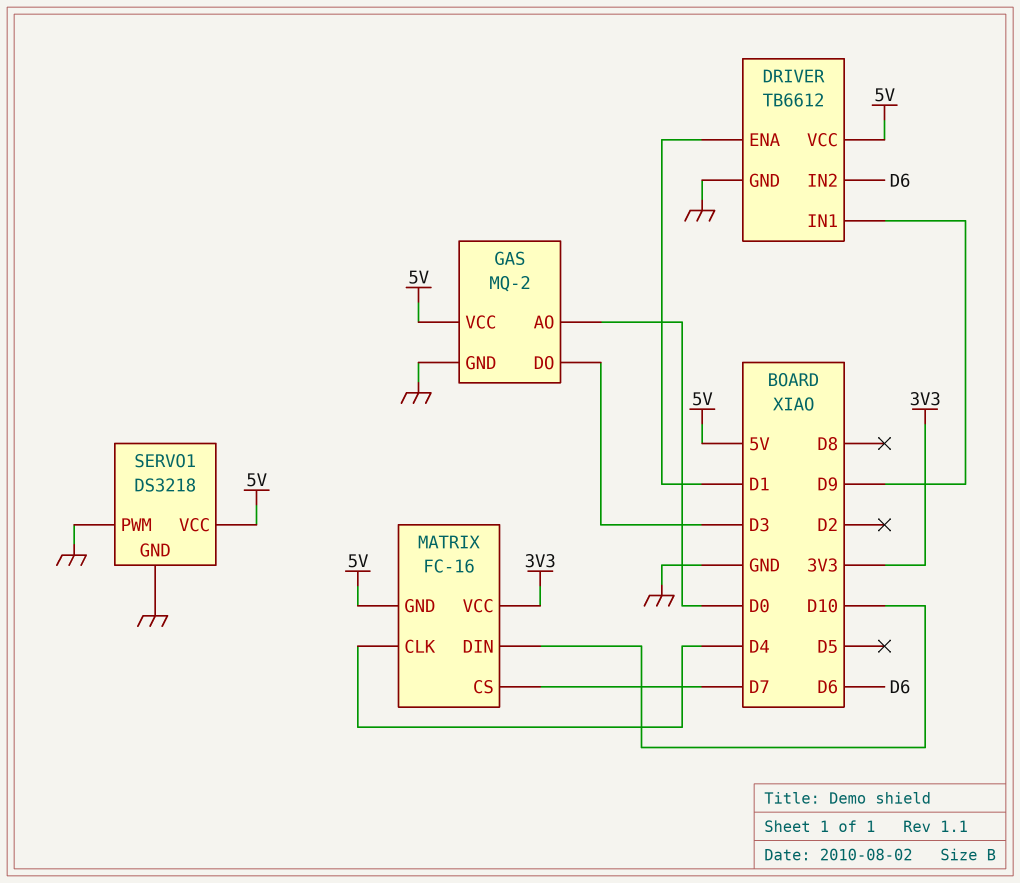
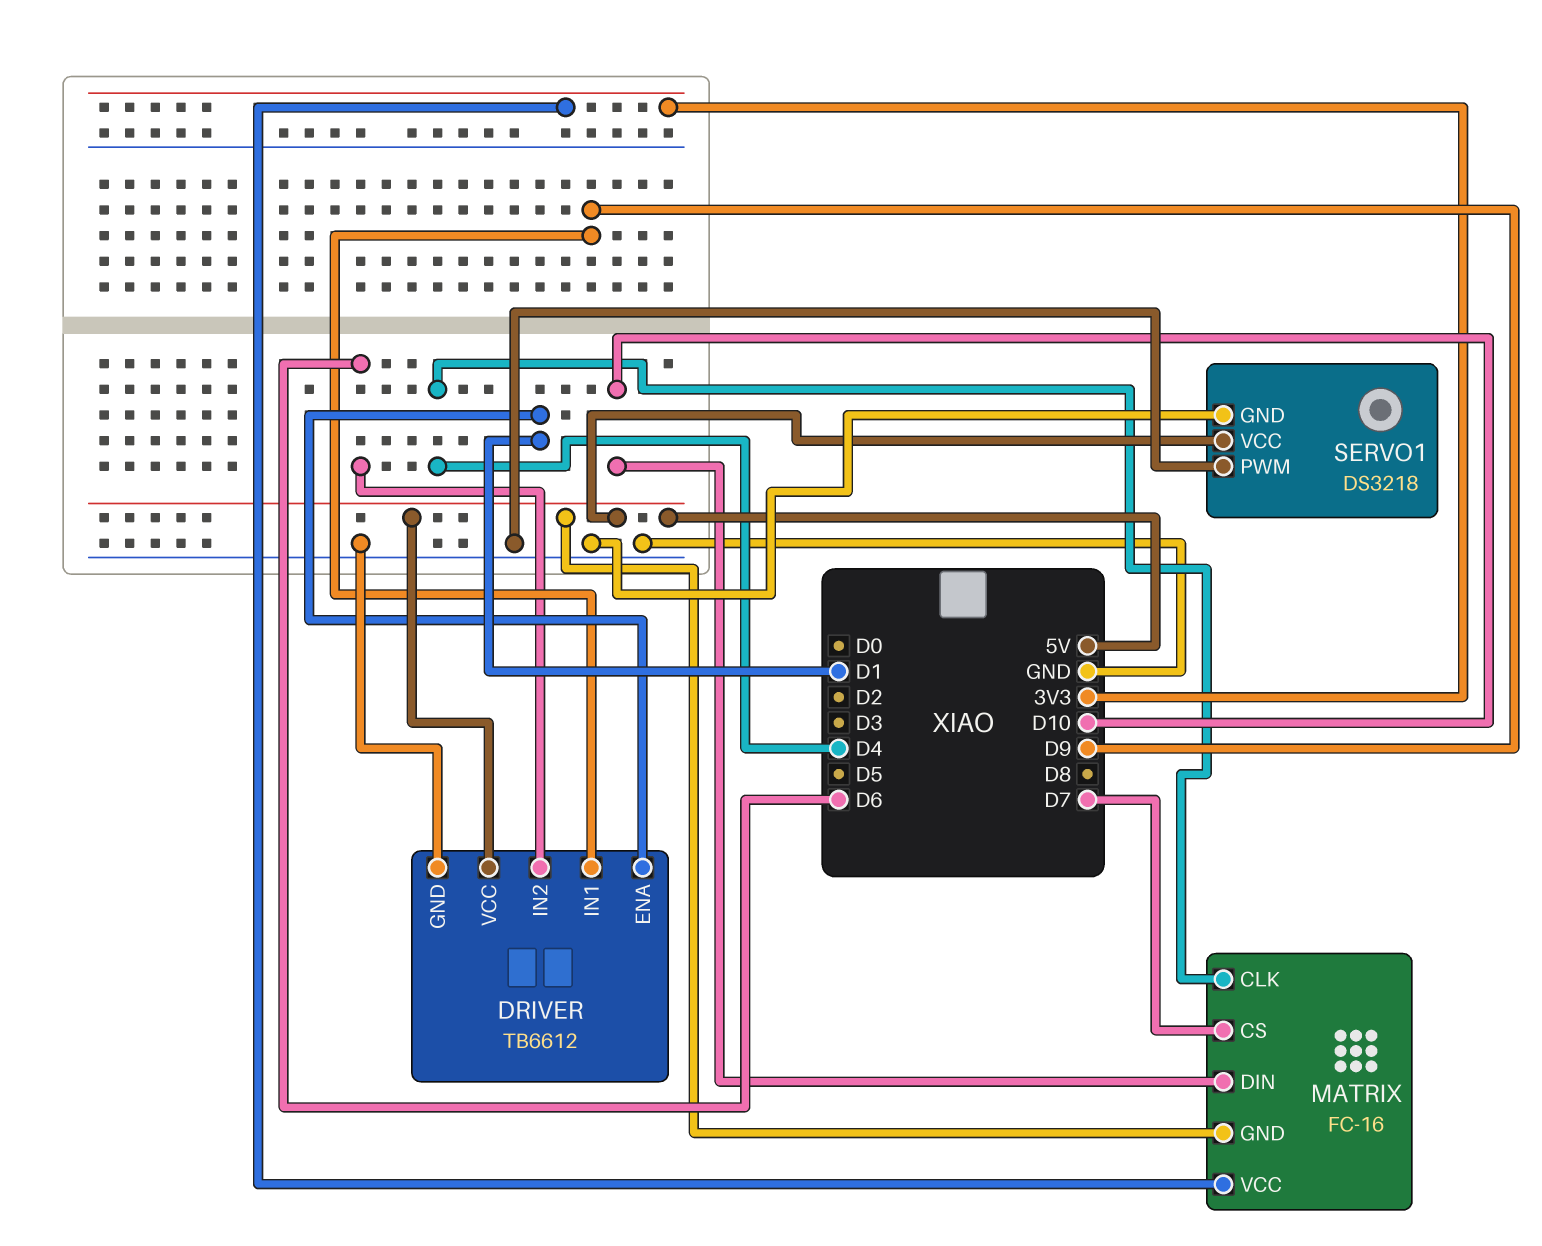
GAS: MQ-2 -> none
GAS pin AO: D0 -> none
GAS pin DO: D3 -> none
GAS pin GND: GND -> none
GAS pin VCC: 5V -> none

